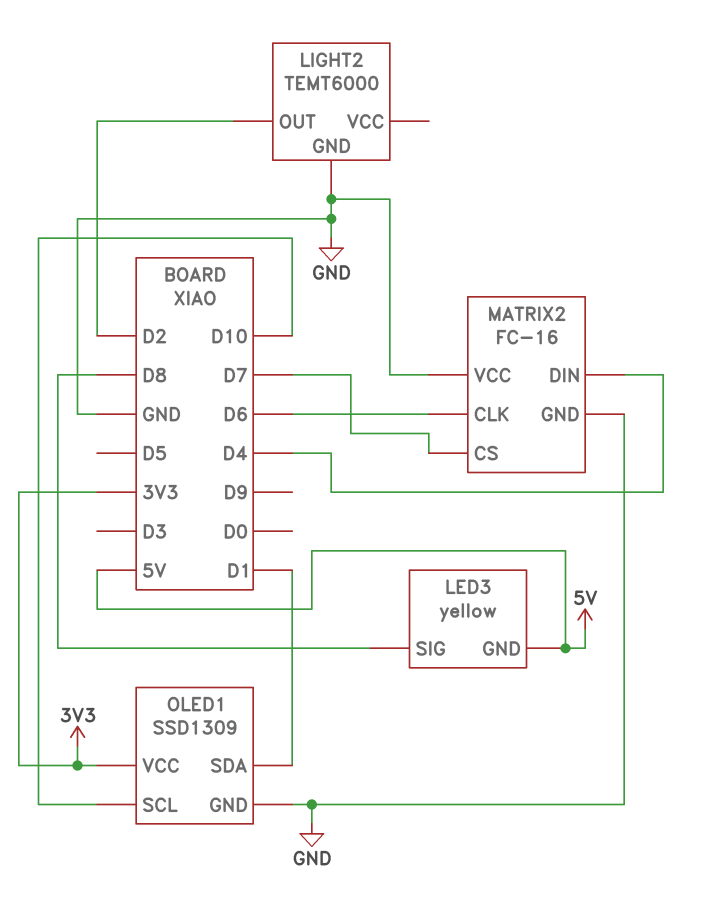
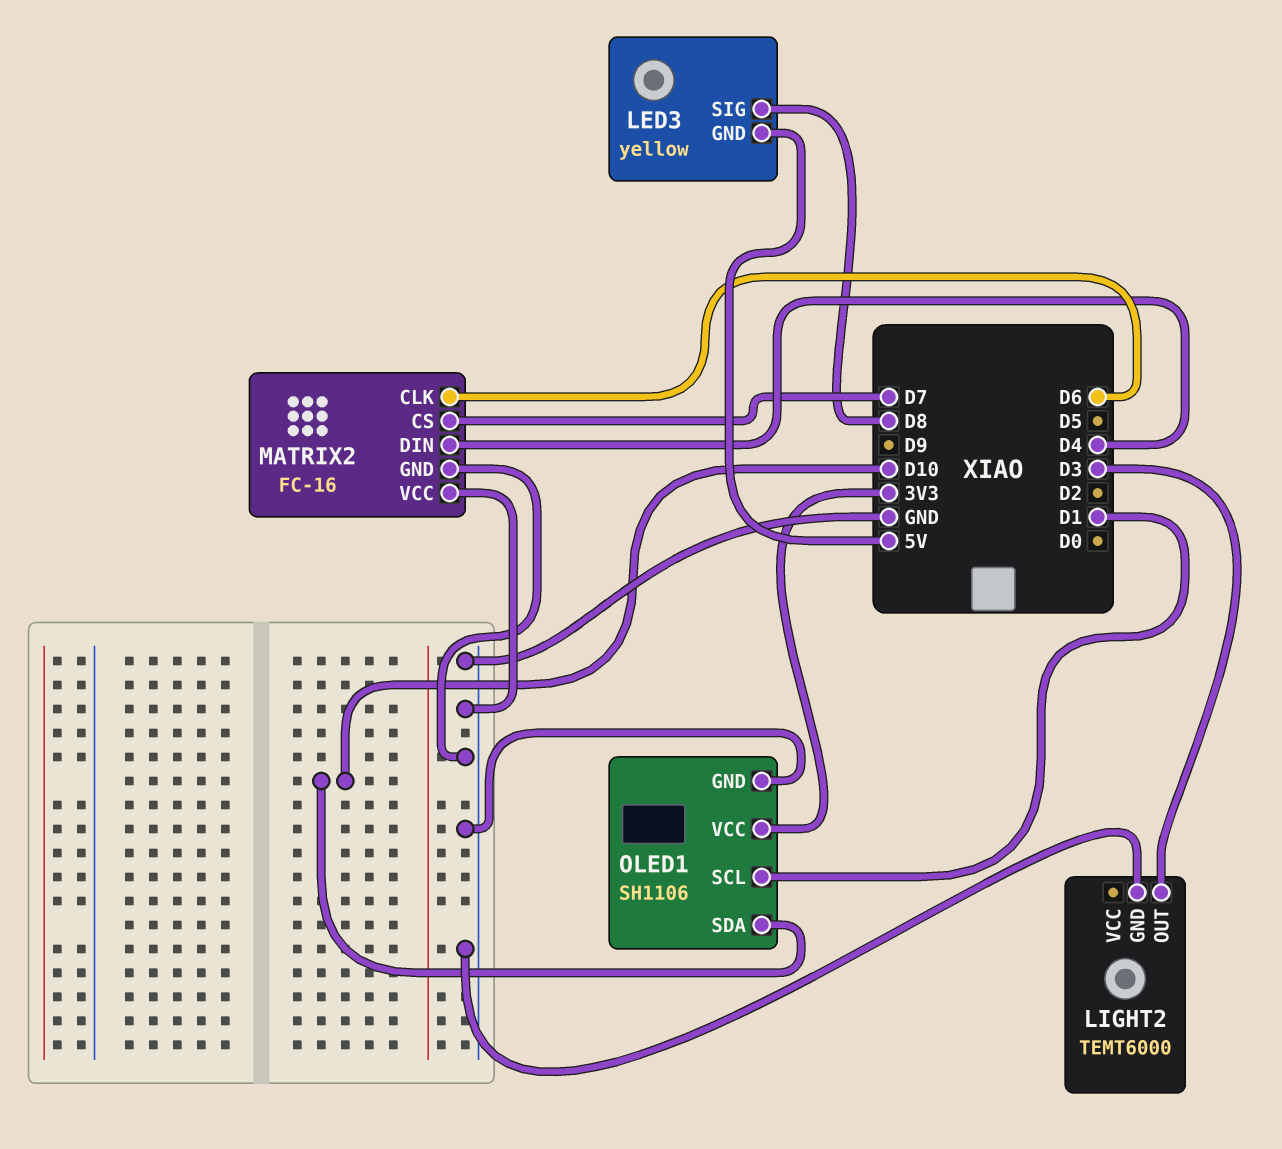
LIGHT2 pin OUT: D2 -> D3
OLED1: SSD1309 -> SH1106
OLED1 pin SCL: D10 -> D1
OLED1 pin SDA: D1 -> D10

